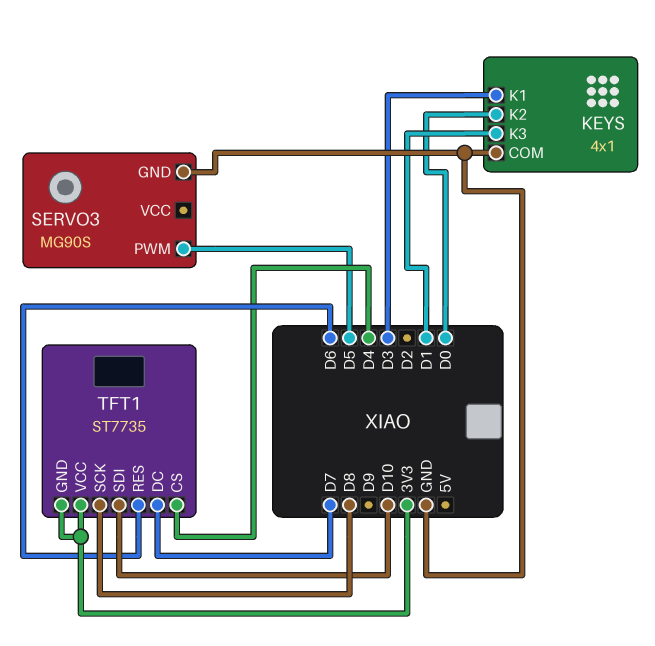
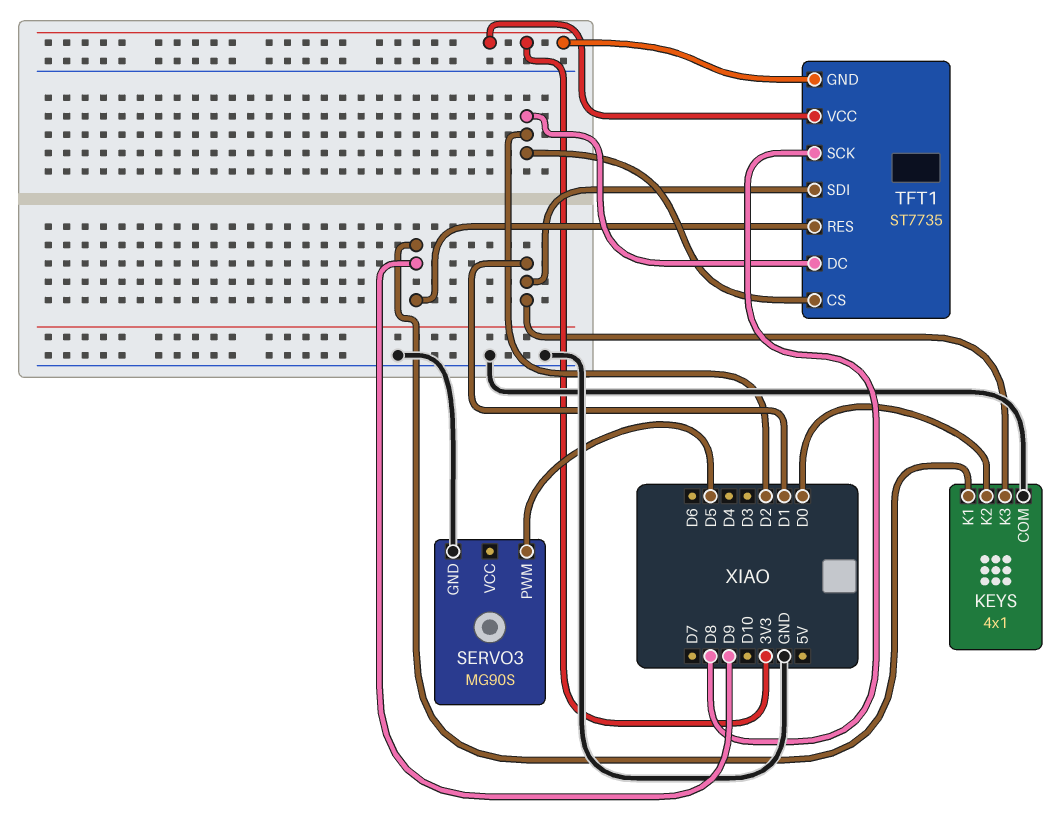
KEYS pin K1: D3 -> D9
TFT1 pin CS: D4 -> D2
TFT1 pin DC: D7 -> D2
TFT1 pin RES: D6 -> D9
TFT1 pin SDI: D10 -> D1

